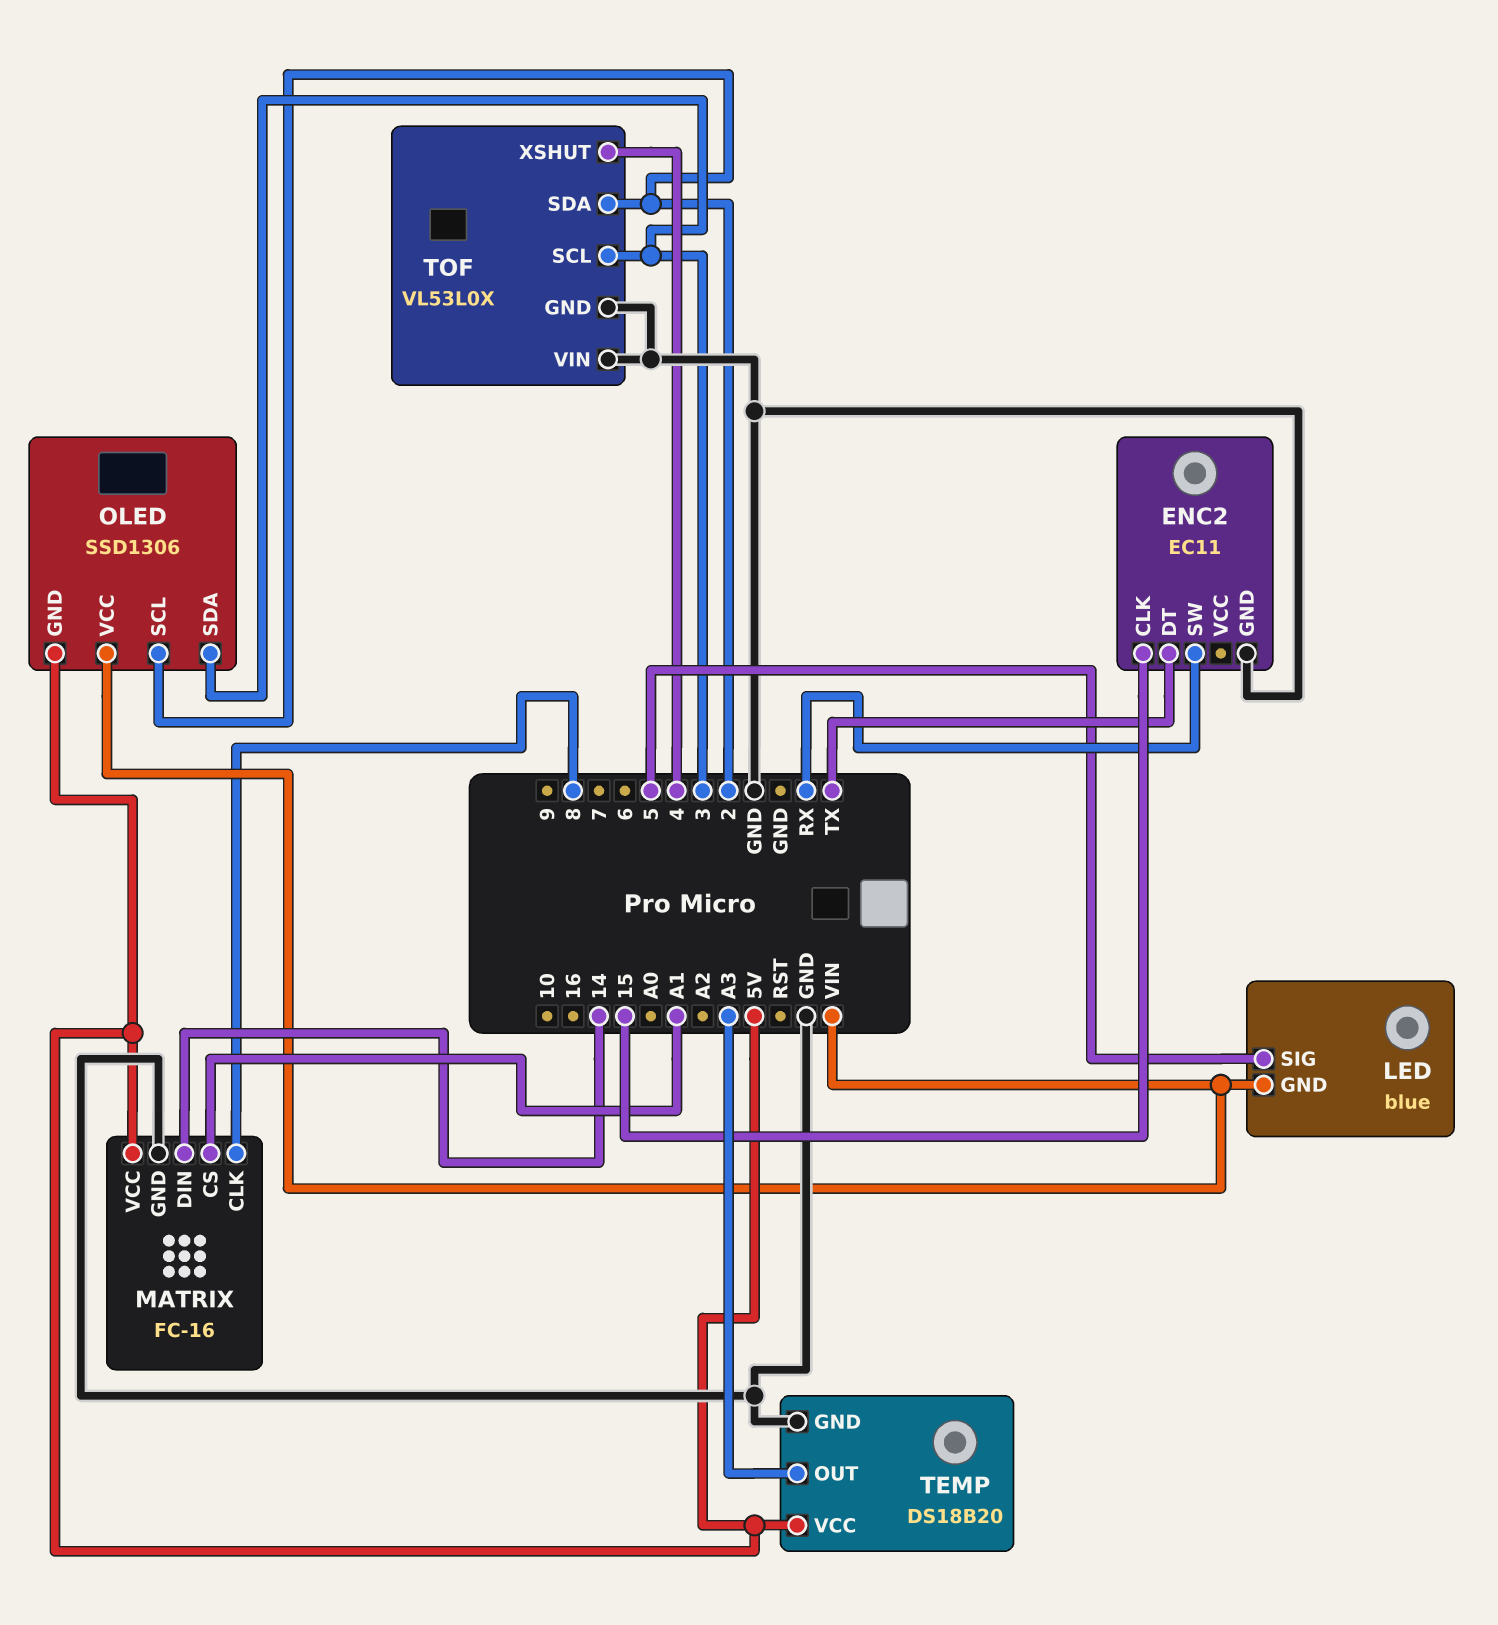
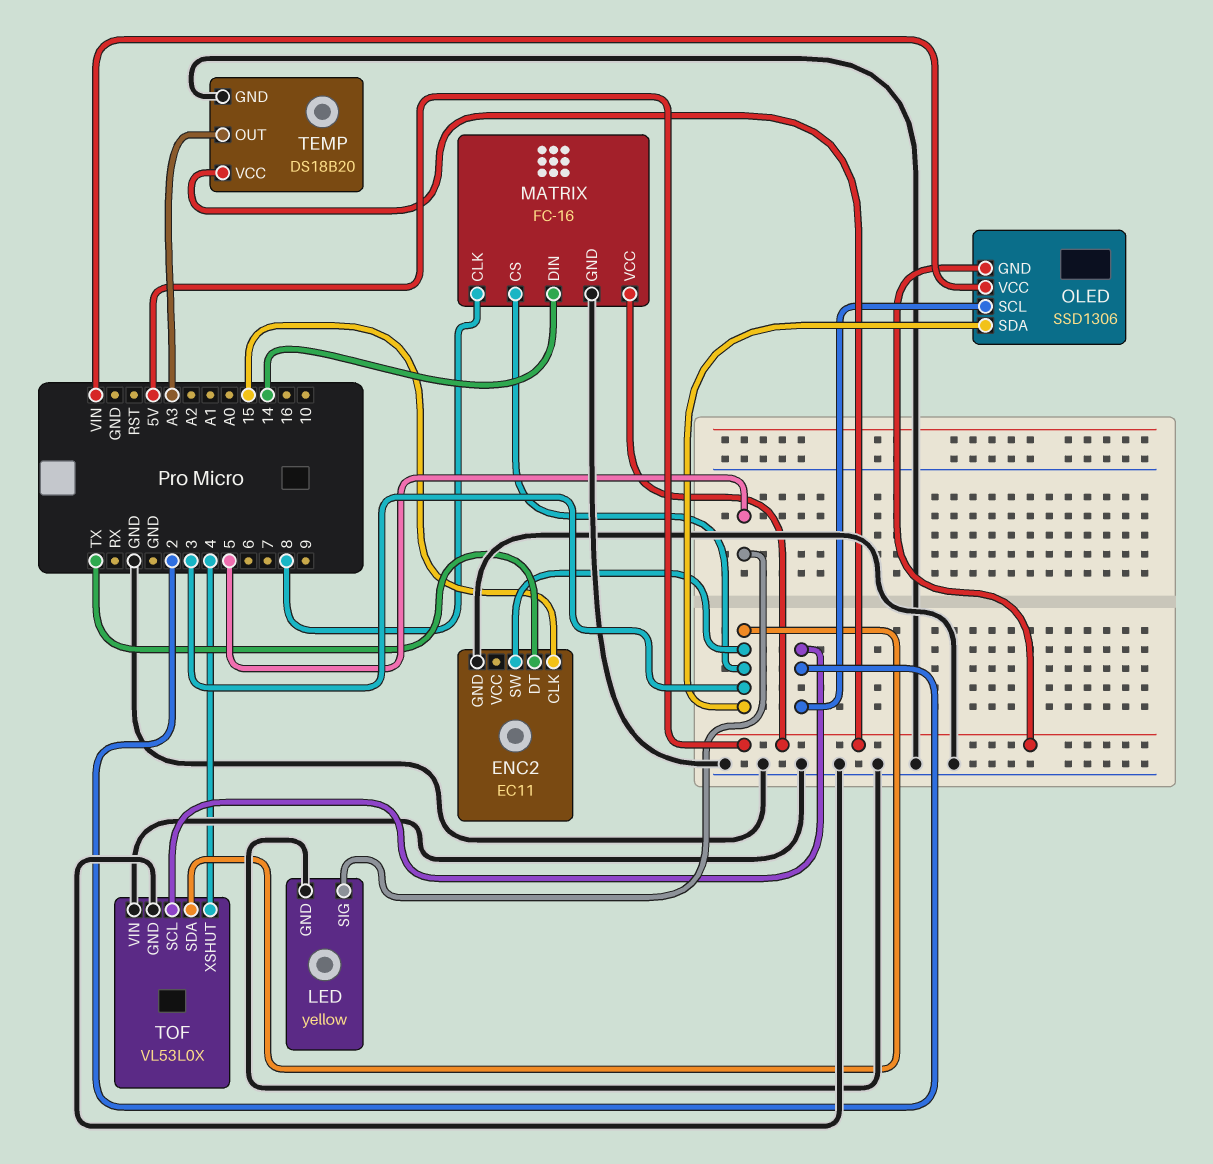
ENC2 pin SW: RX -> 3
LED: blue -> yellow
LED pin GND: VIN -> GND
MATRIX pin CS: A1 -> 3
TOF pin SCL: 3 -> 2
TOF pin SDA: 2 -> 3

